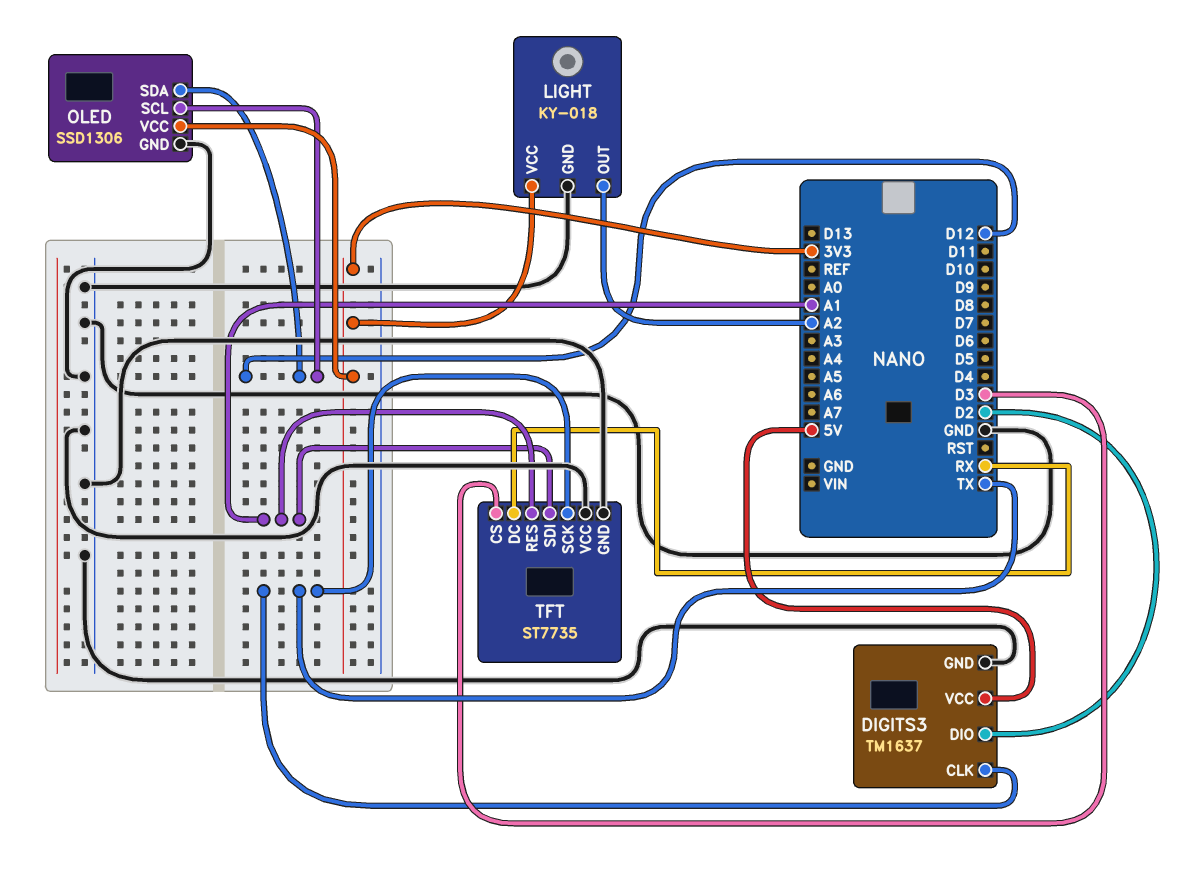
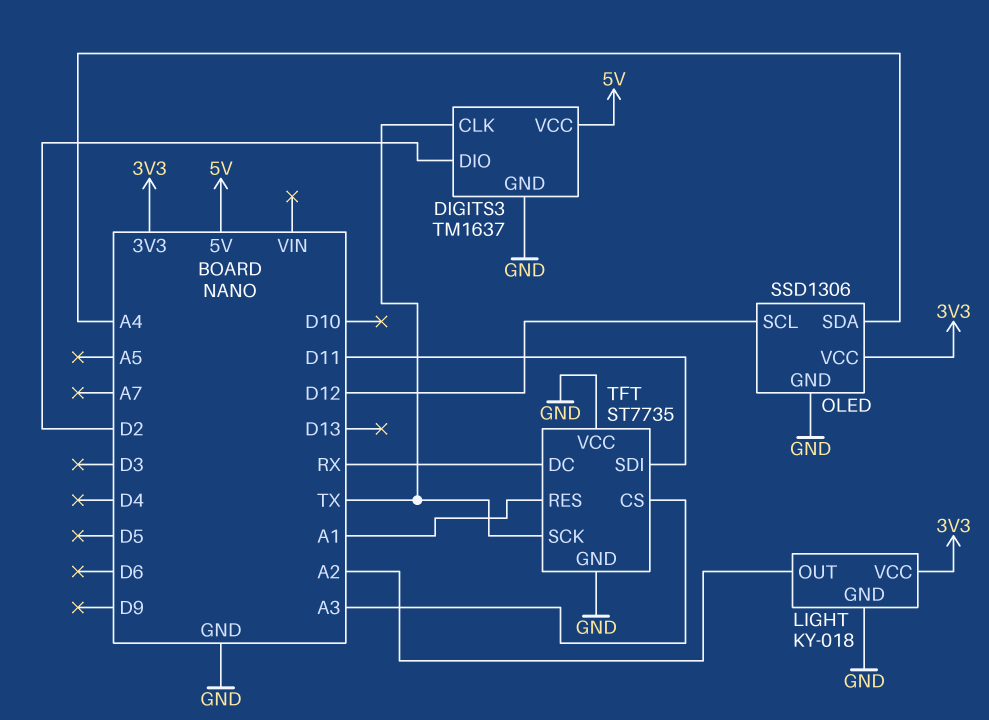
OLED pin SDA: D12 -> A4
TFT pin CS: D3 -> A3
TFT pin SDI: A1 -> D11

